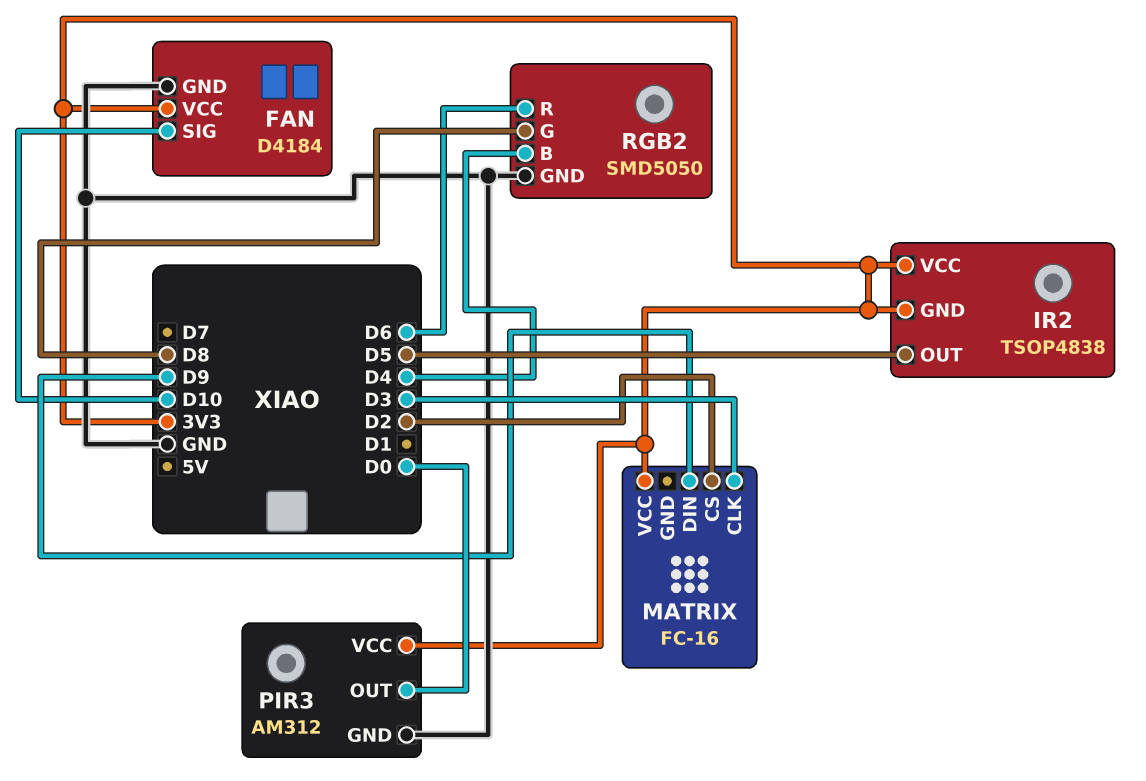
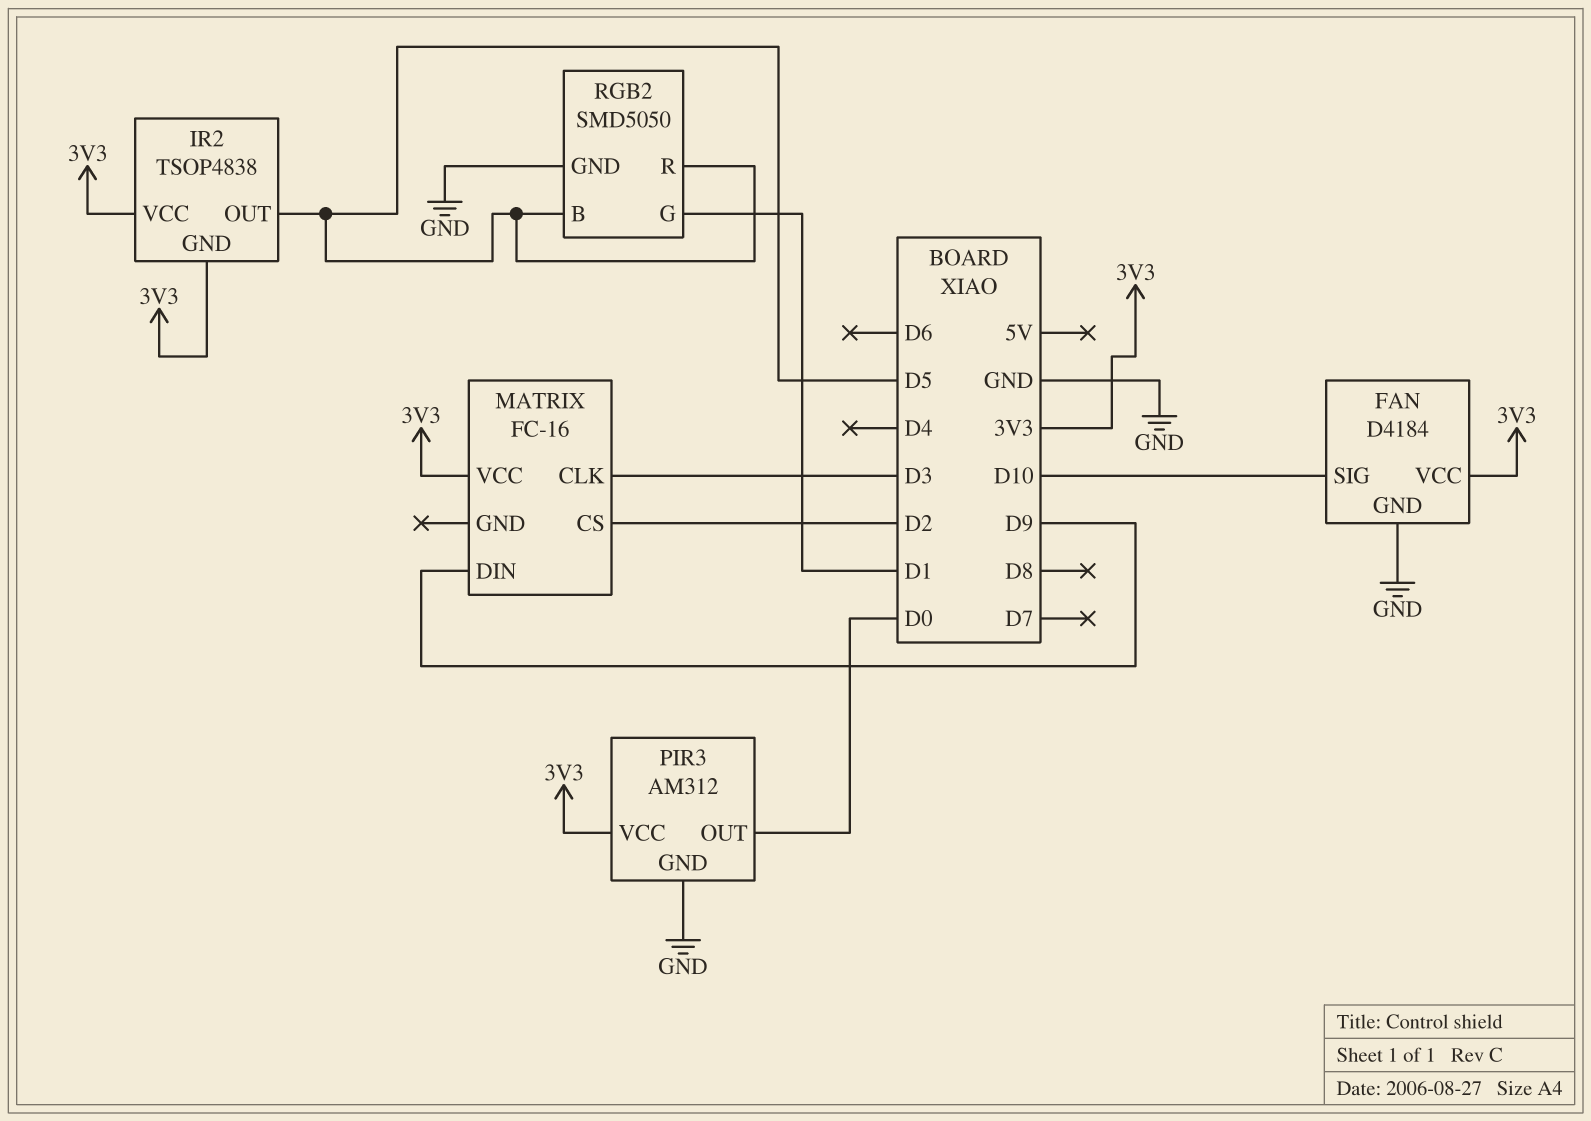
RGB2 pin B: D4 -> D5
RGB2 pin G: D8 -> D1
RGB2 pin R: D6 -> D5

